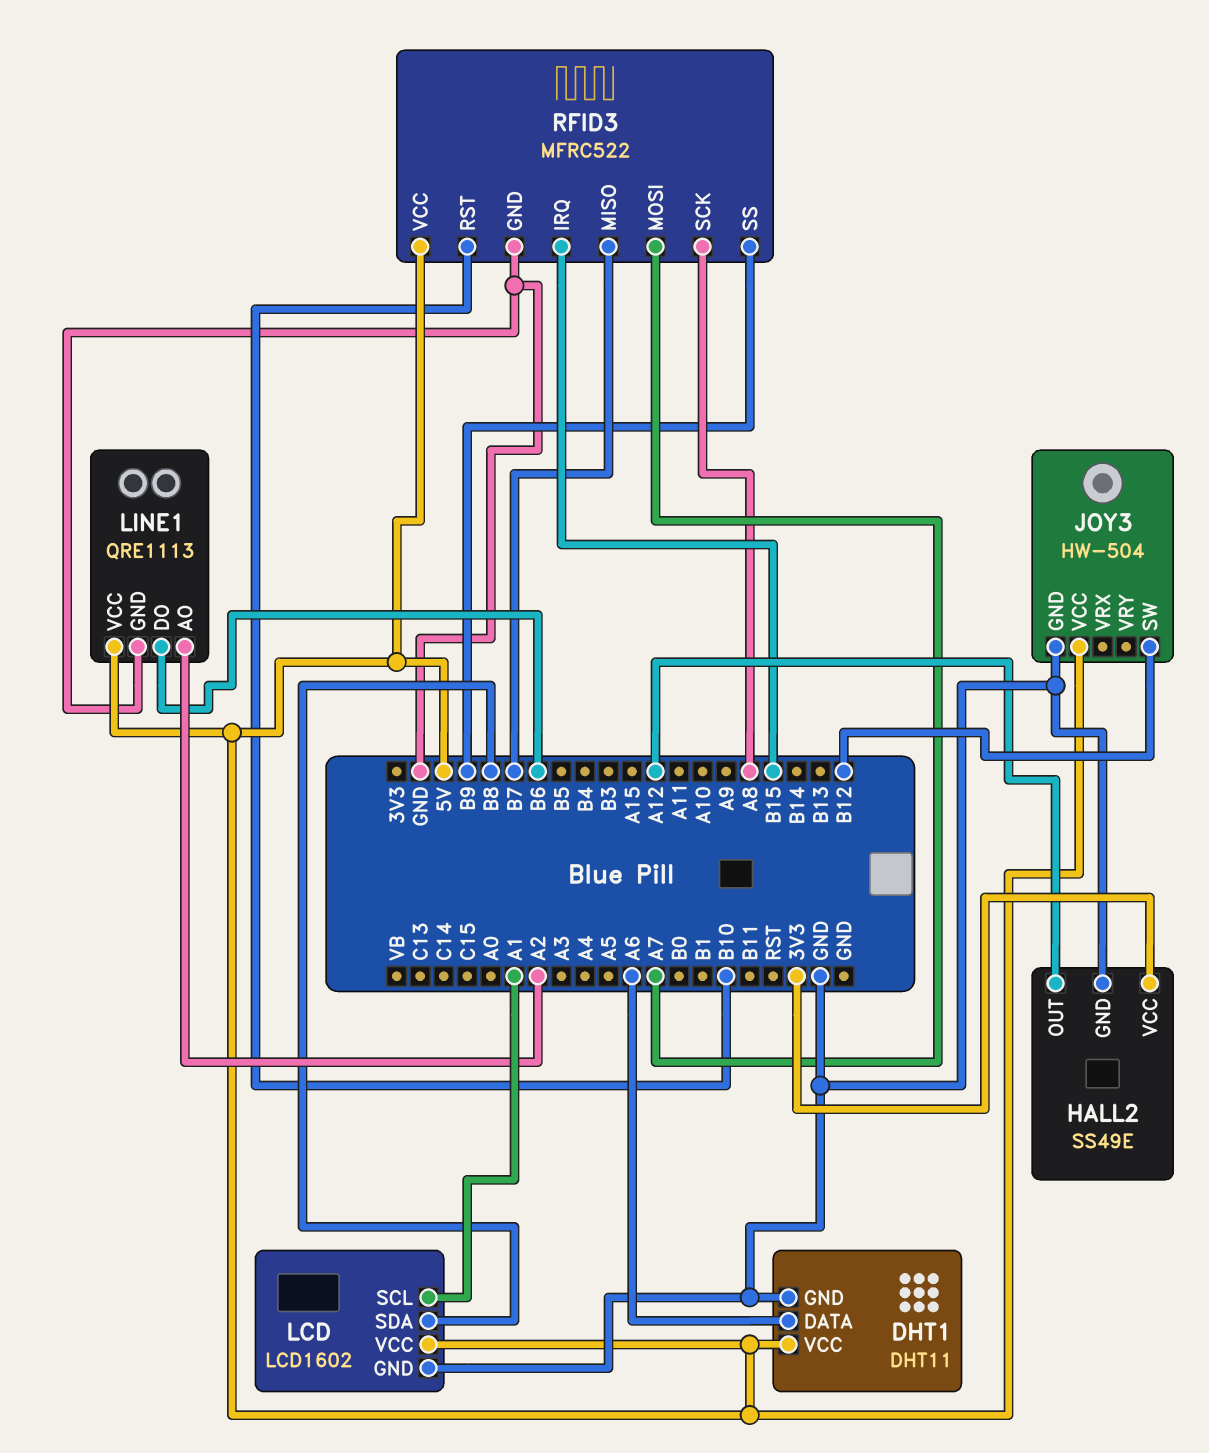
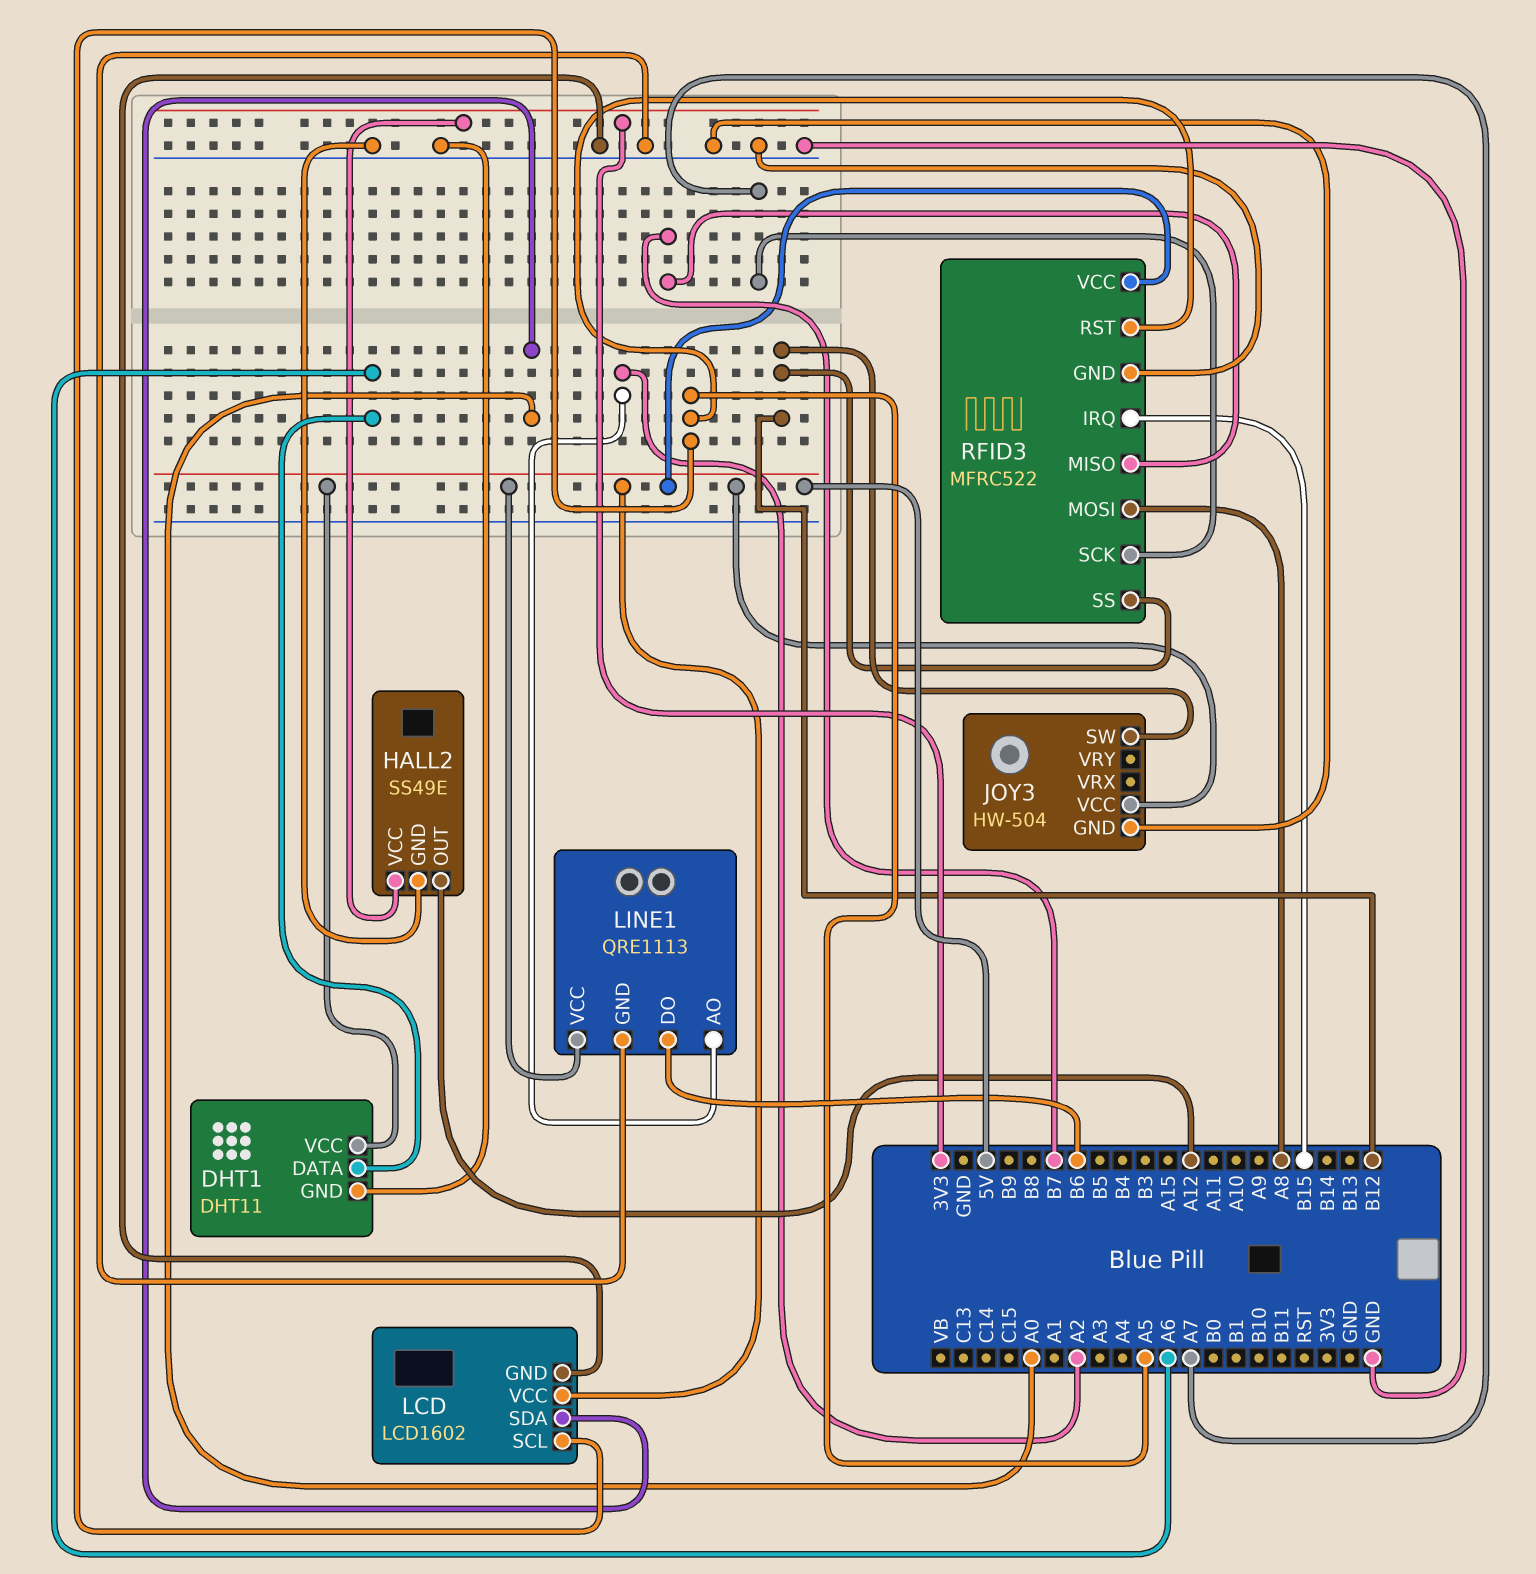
LCD pin SCL: A1 -> A5
LCD pin SDA: B8 -> A0
RFID3 pin MOSI: A7 -> A8
RFID3 pin RST: B10 -> A5
RFID3 pin SCK: A8 -> A7
RFID3 pin SS: B9 -> B12

